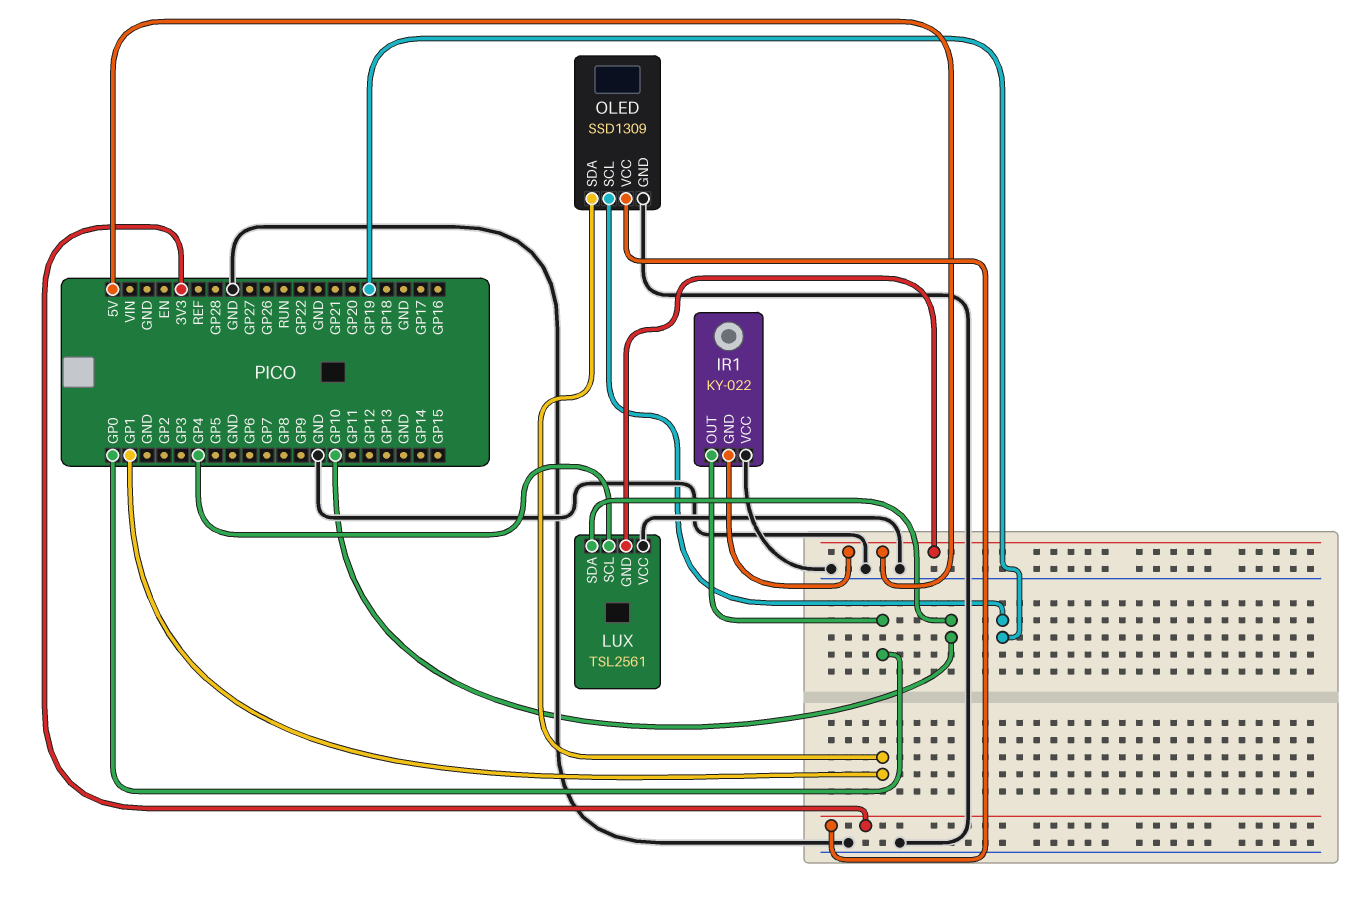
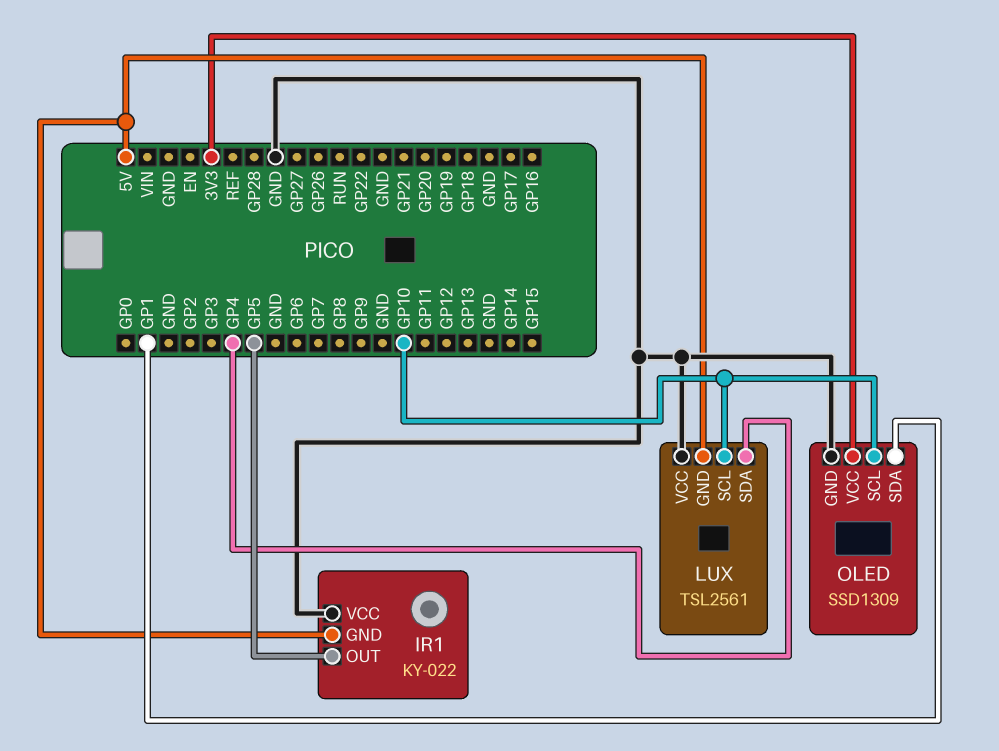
IR1 pin OUT: GP0 -> GP5
LUX pin SCL: GP4 -> GP10
LUX pin SDA: GP10 -> GP4
OLED pin SCL: GP19 -> GP10

